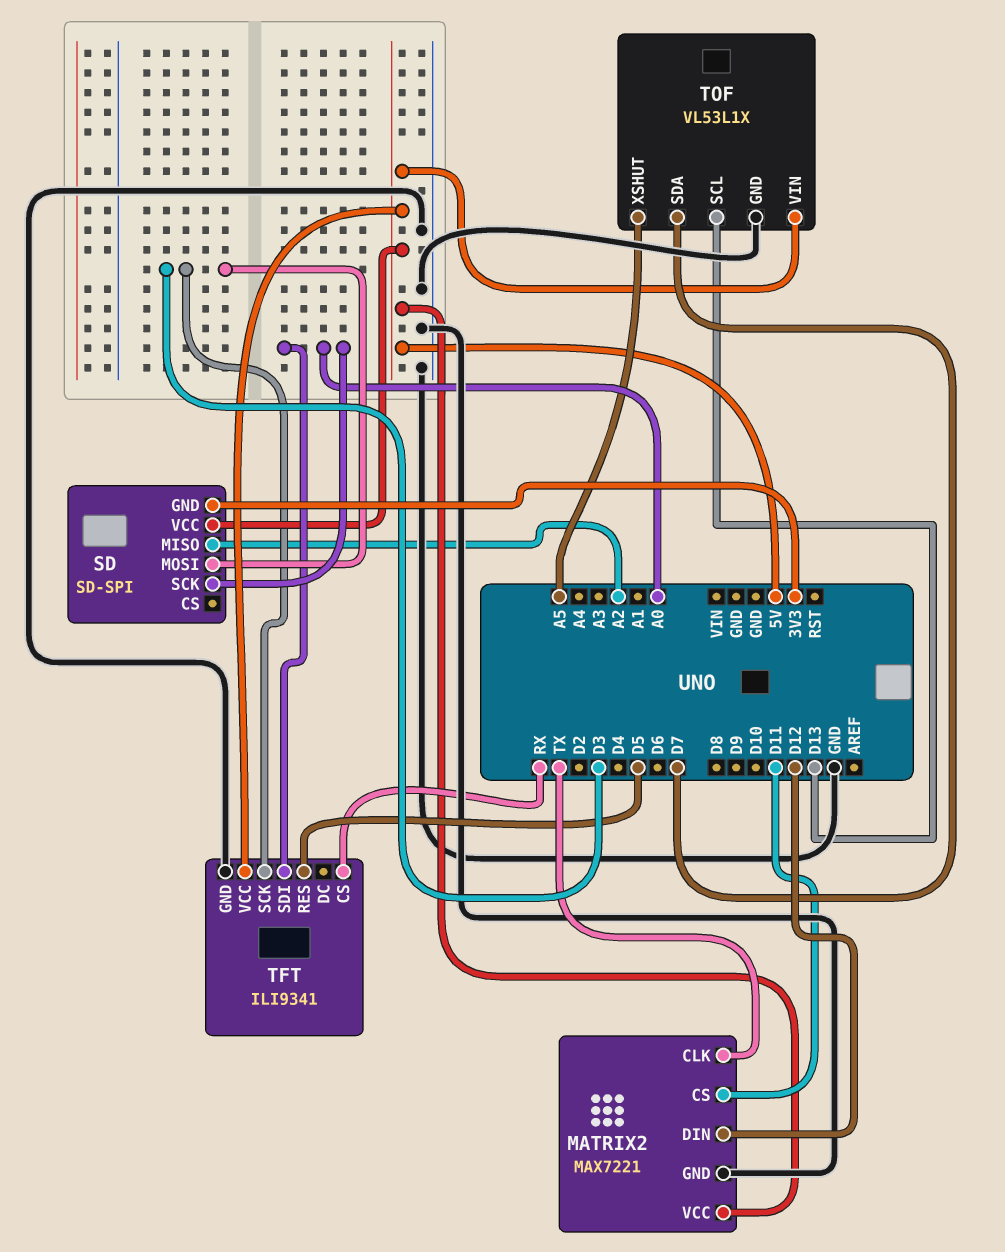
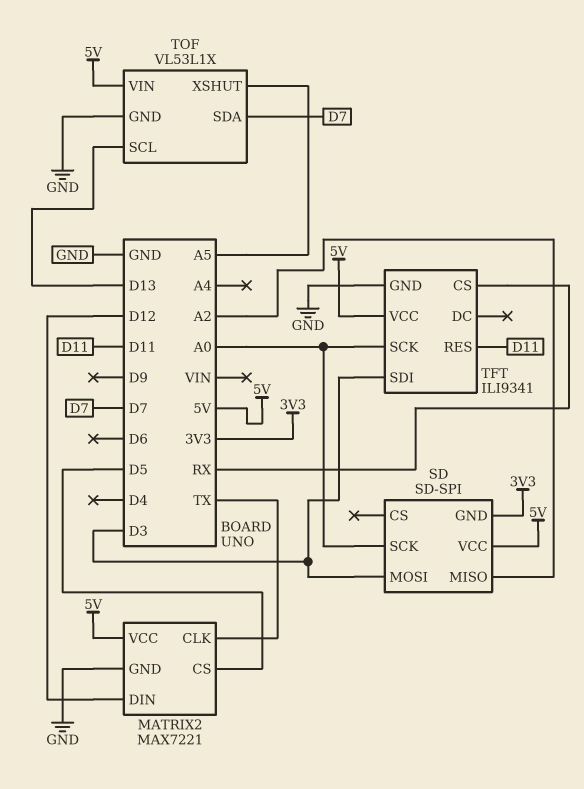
MATRIX2 pin CS: D11 -> D5
TFT pin RES: D5 -> D11
TFT pin SCK: D3 -> A0
TFT pin SDI: A0 -> D3

